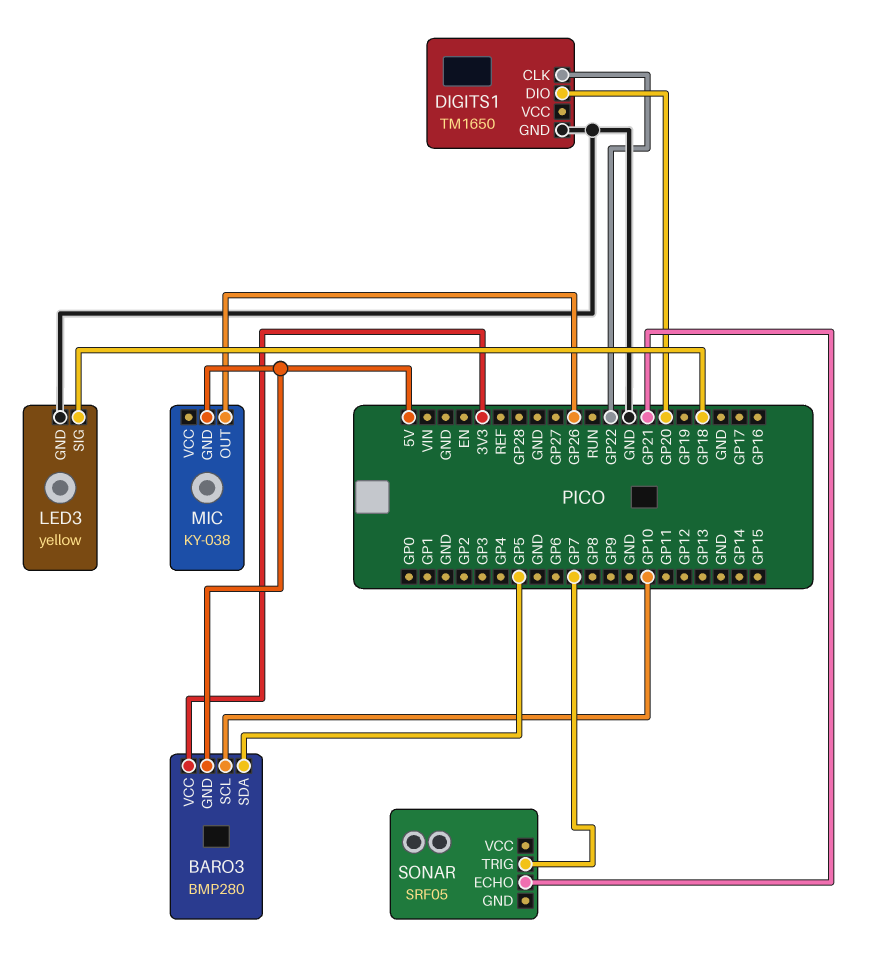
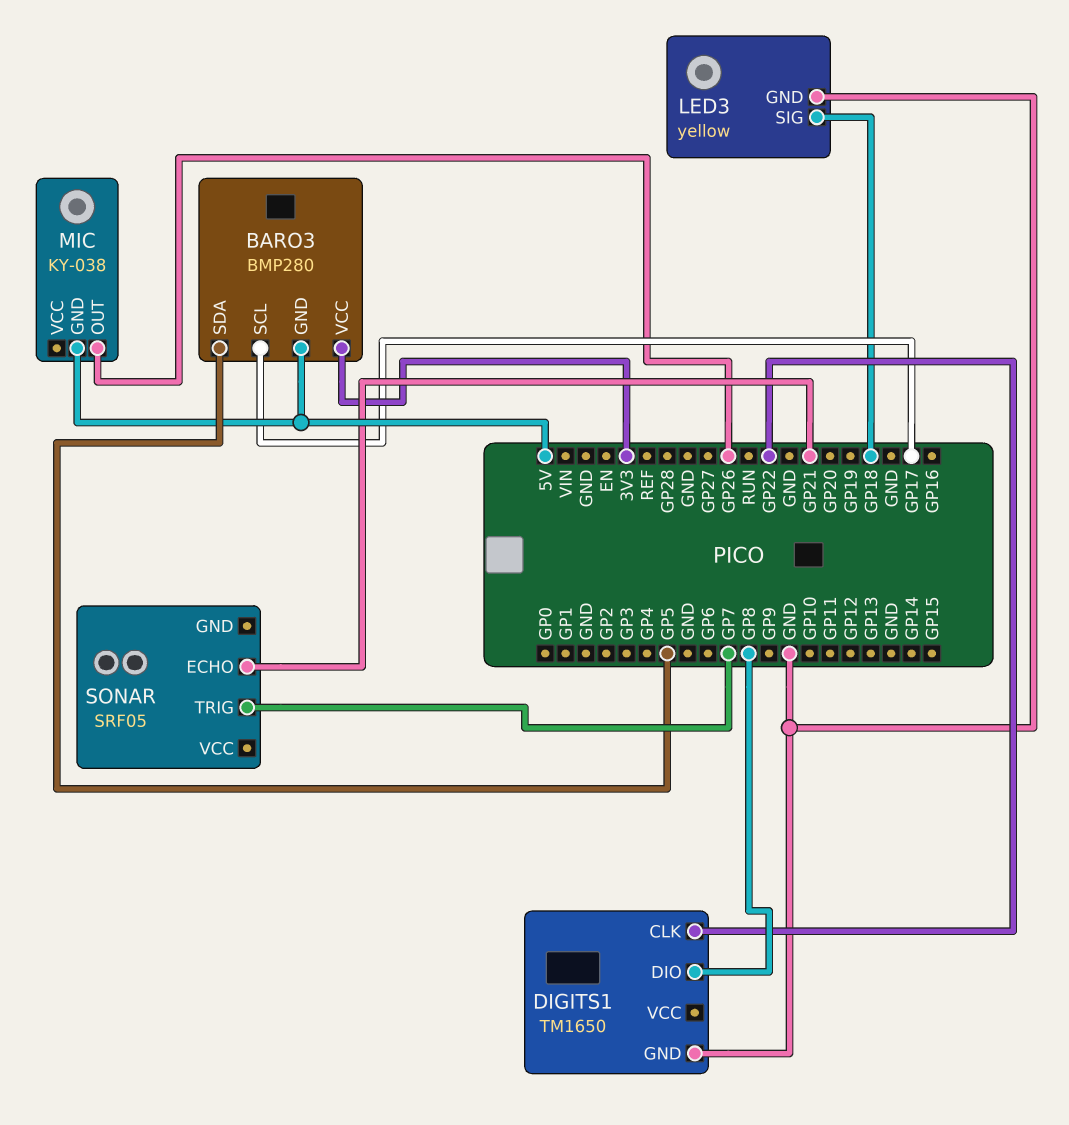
BARO3 pin SCL: GP10 -> GP17
DIGITS1 pin DIO: GP20 -> GP8

